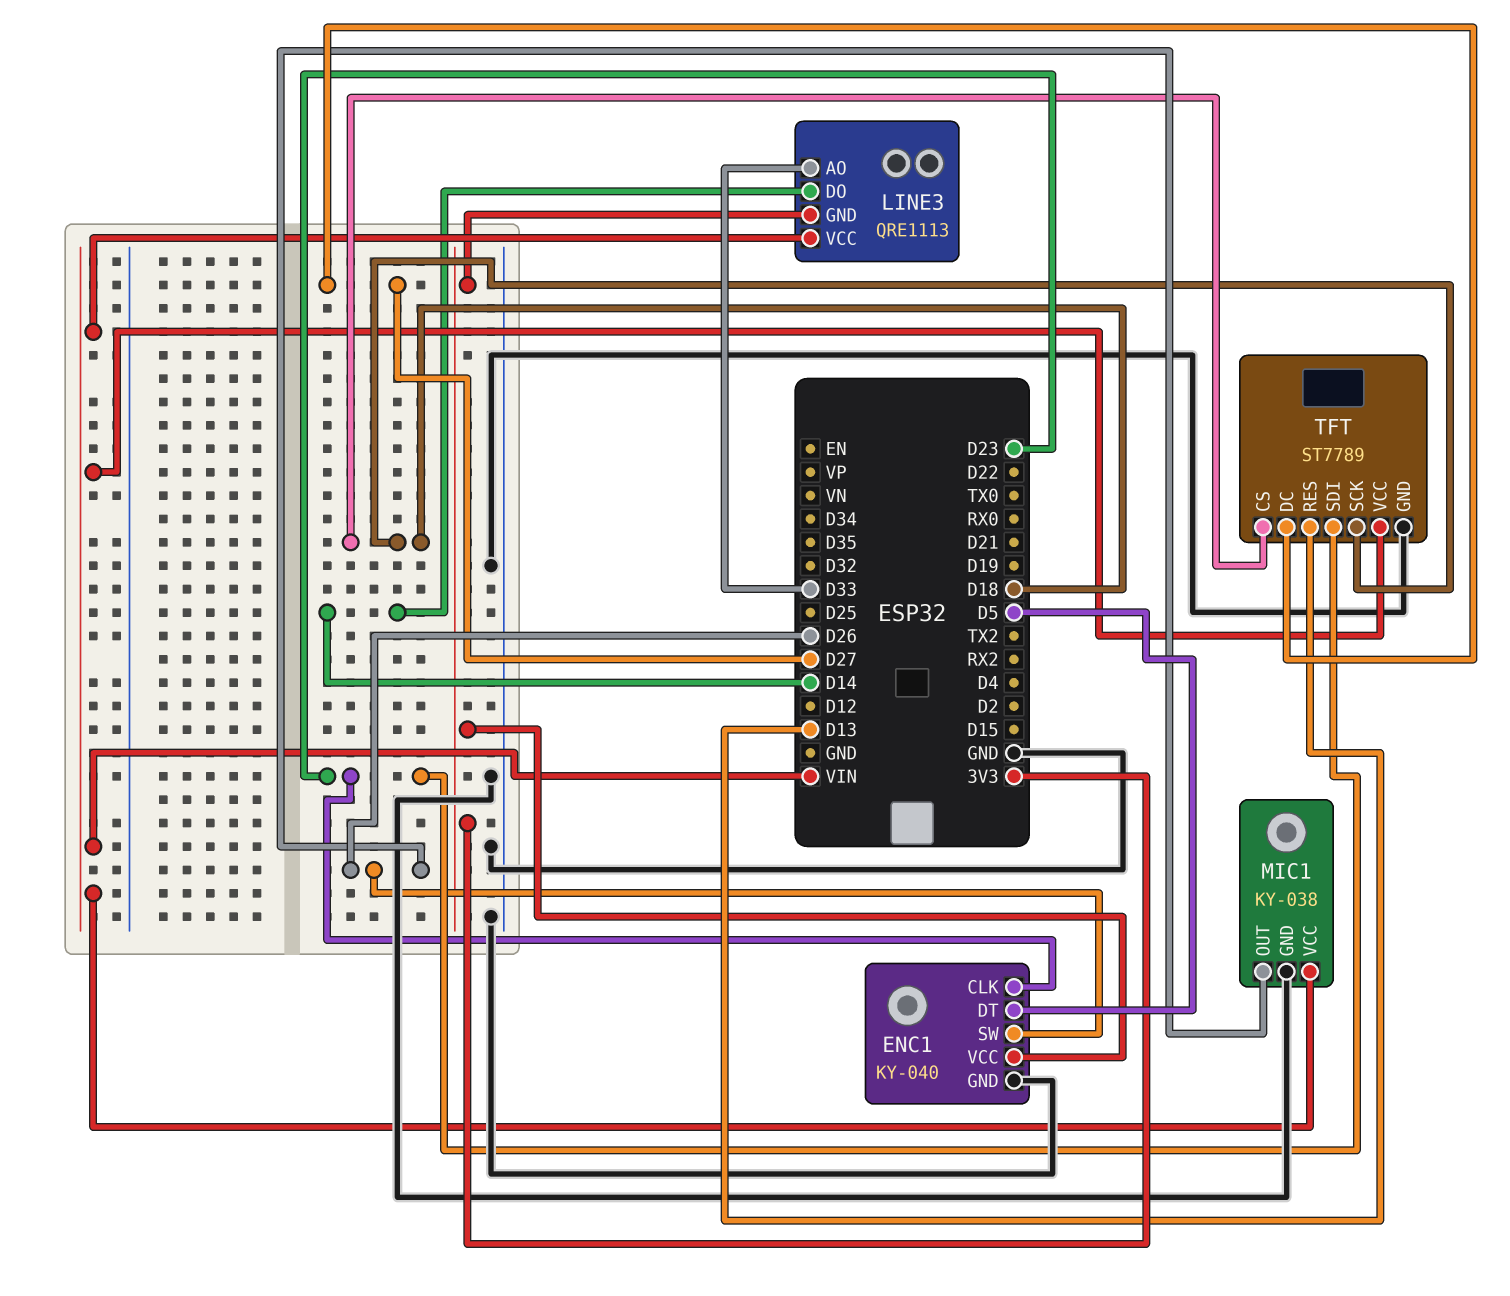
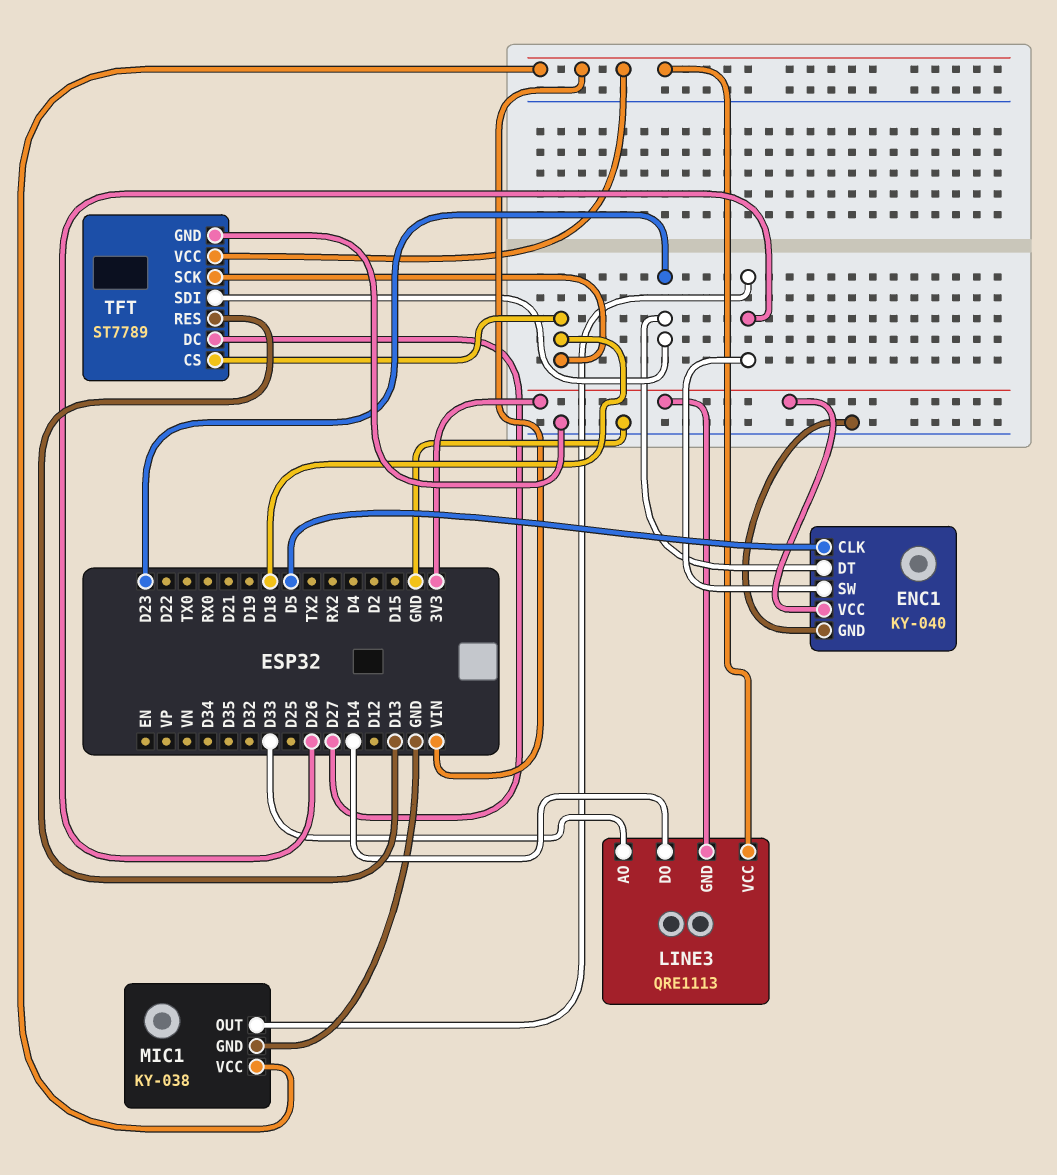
ENC1 pin CLK: D23 -> D5
ENC1 pin DT: D5 -> D23

